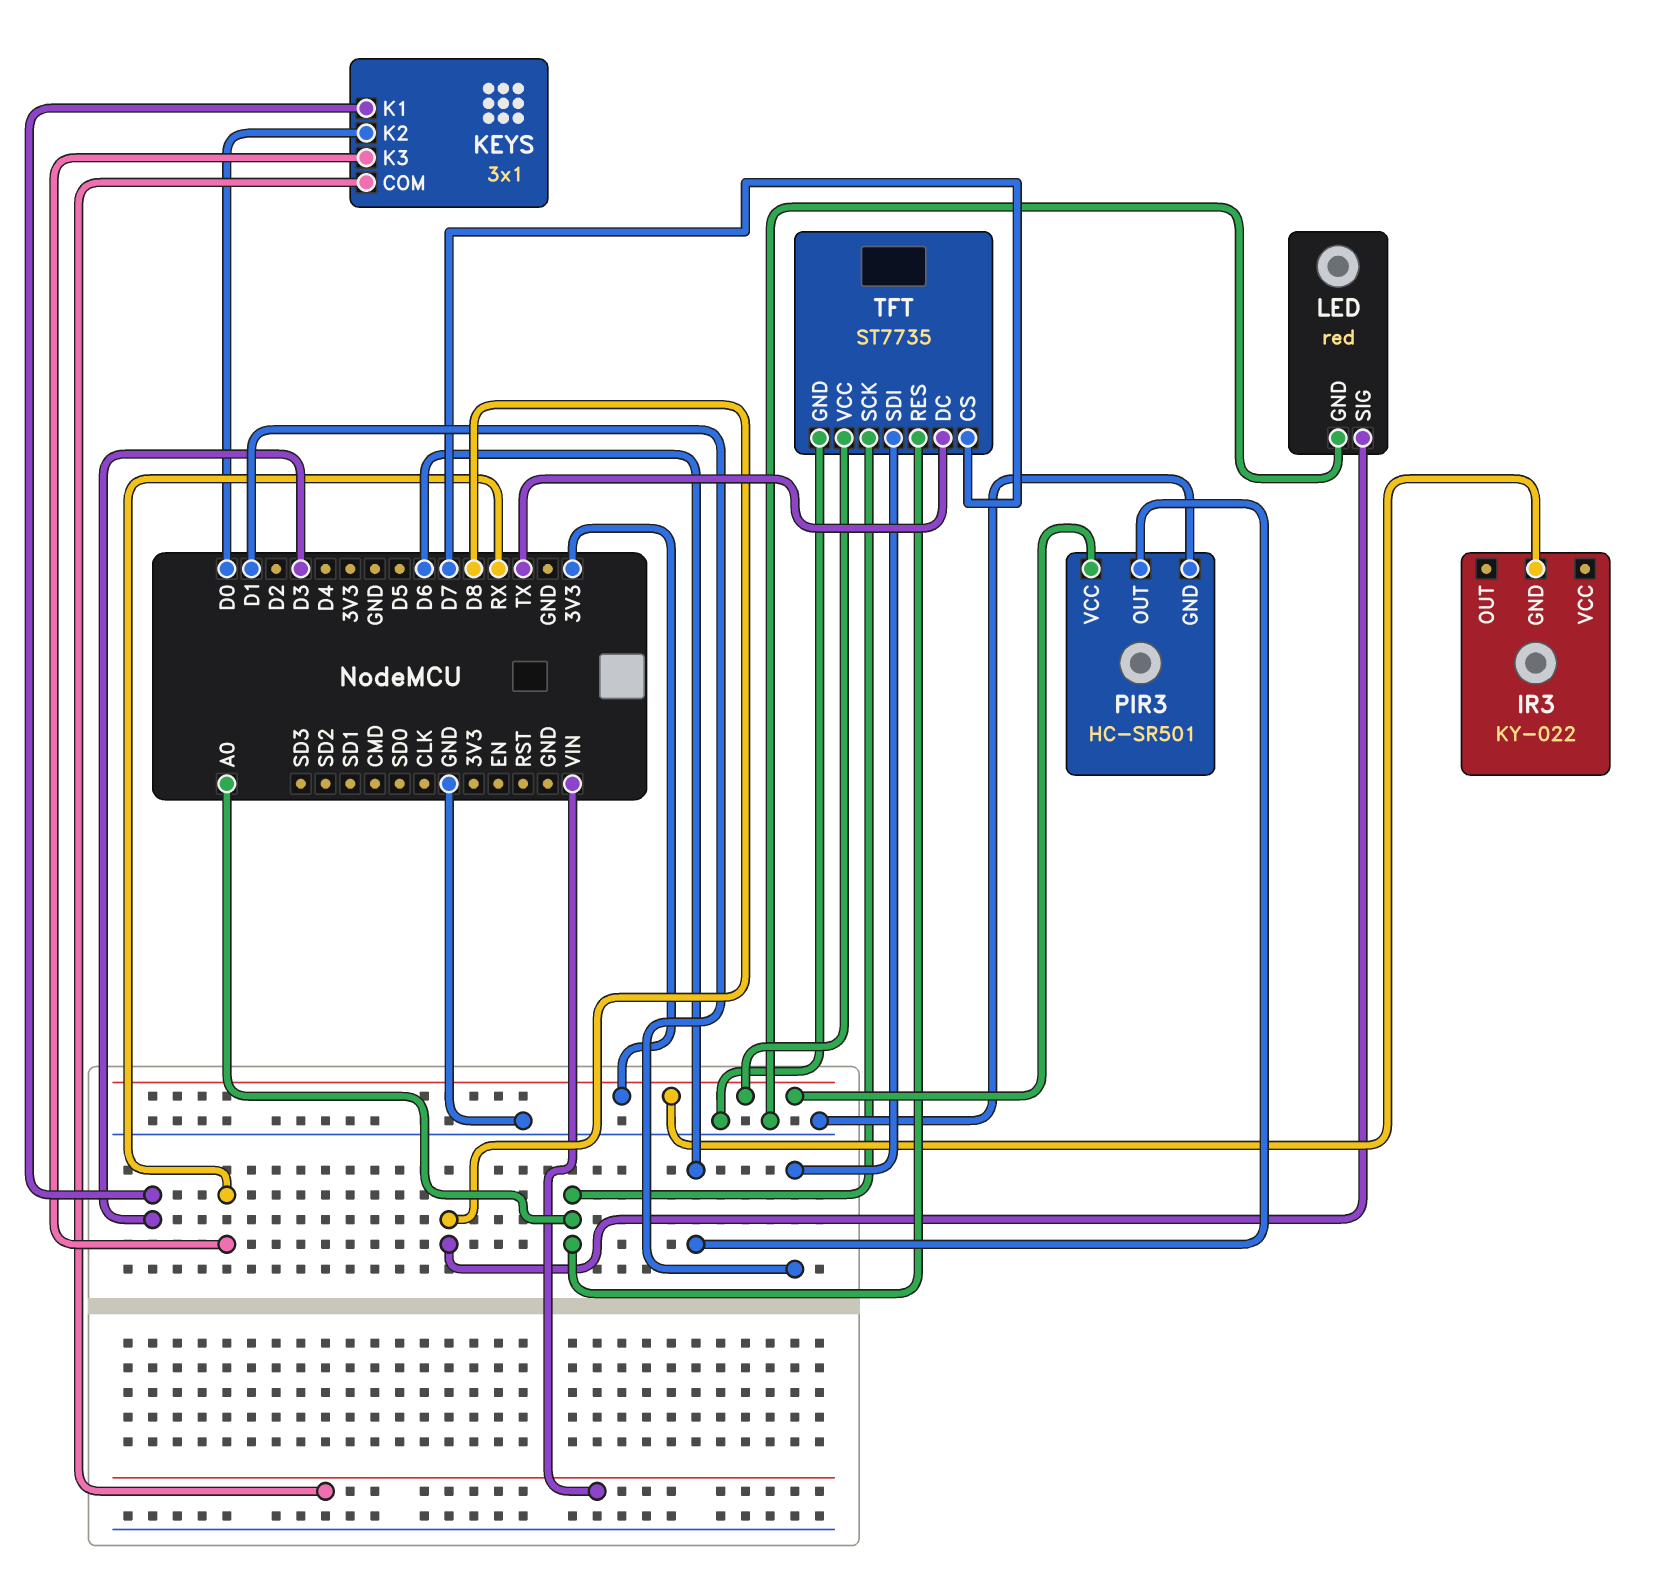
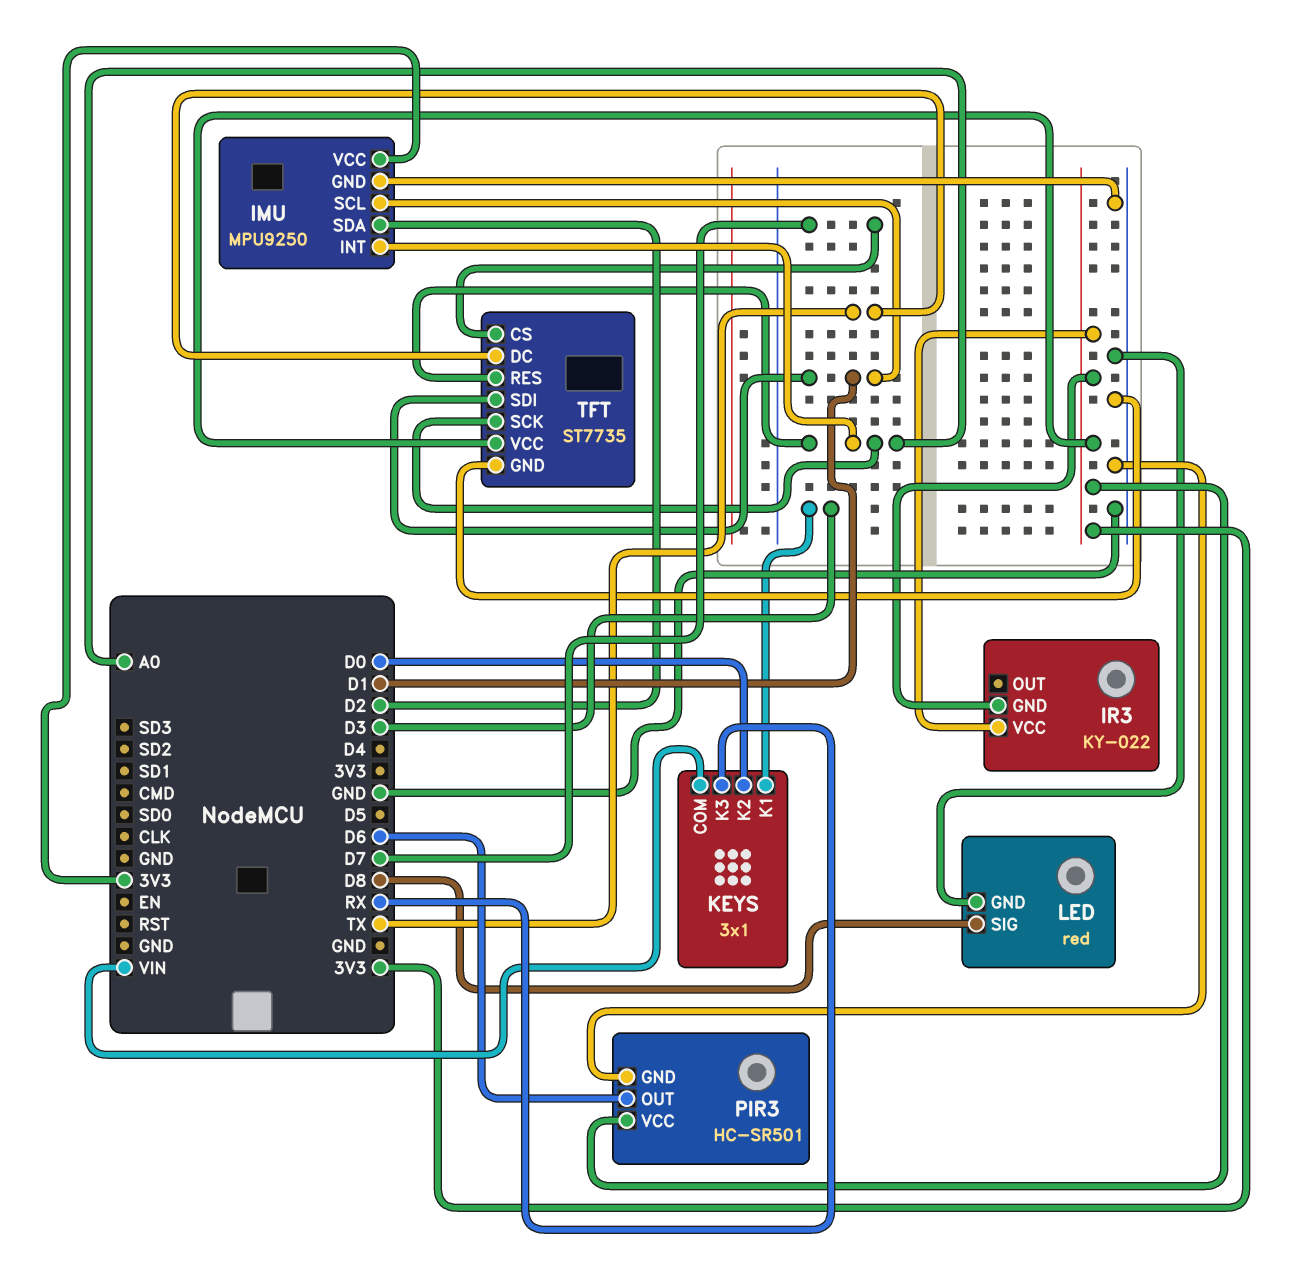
IMU: none -> MPU9250
IMU pin GND: none -> GND
IMU pin INT: none -> A0
IMU pin SCL: none -> D1
IMU pin SDA: none -> D2
IMU pin VCC: none -> 3V3
IR3 pin VCC: none -> 3V3

